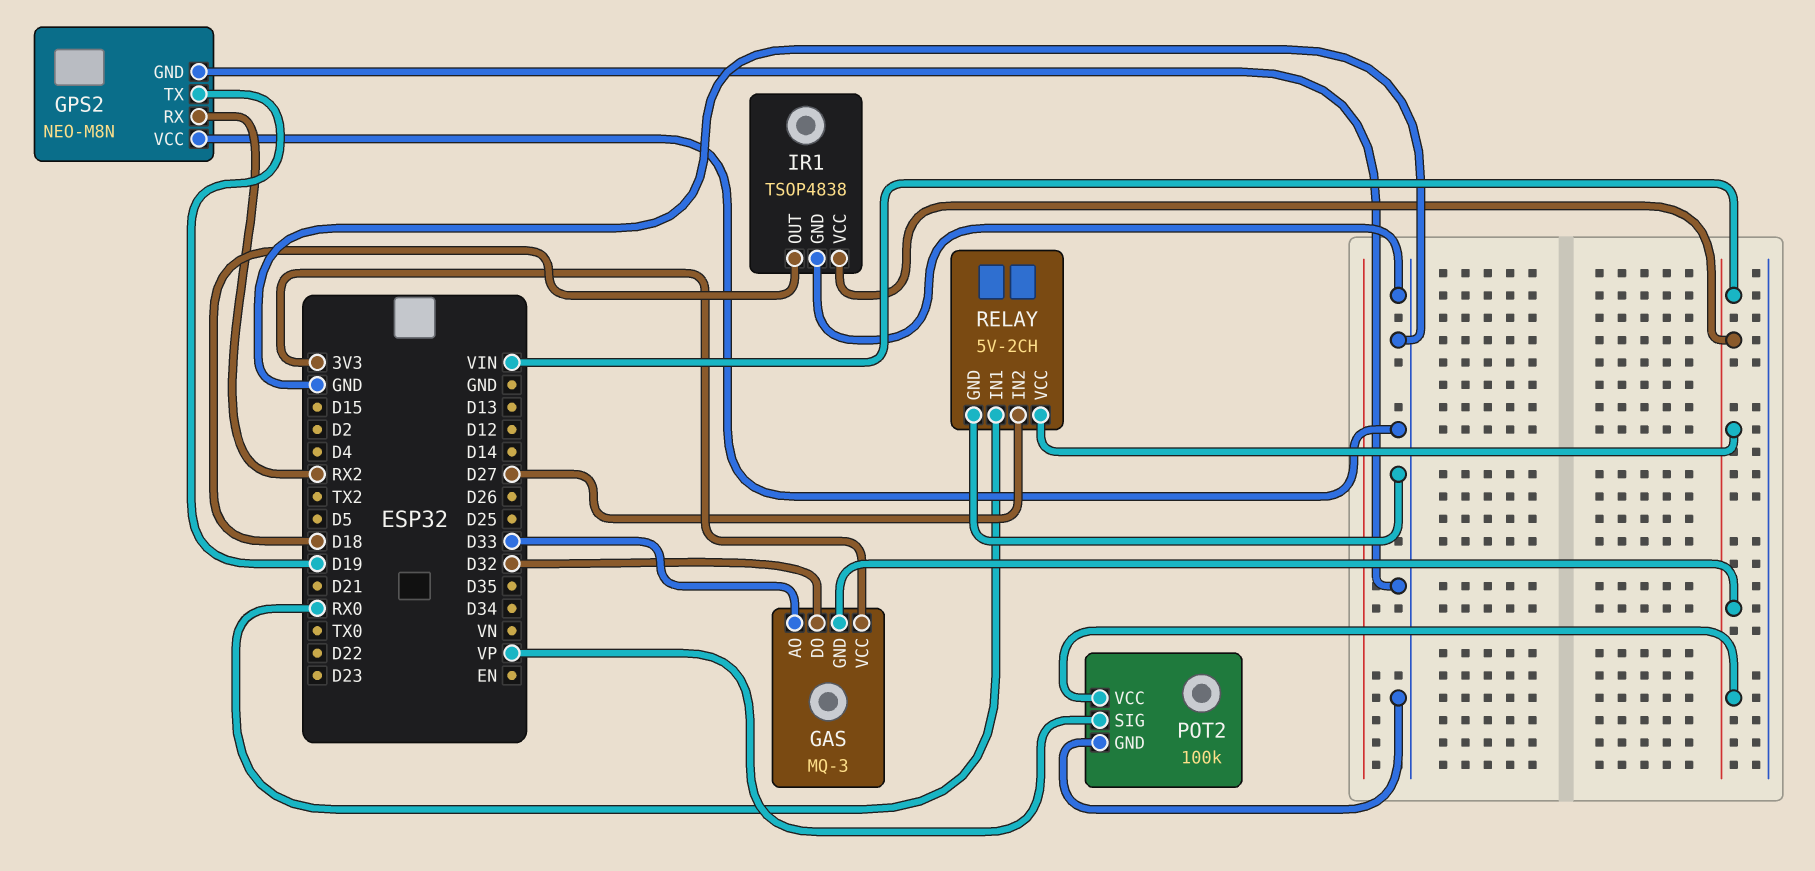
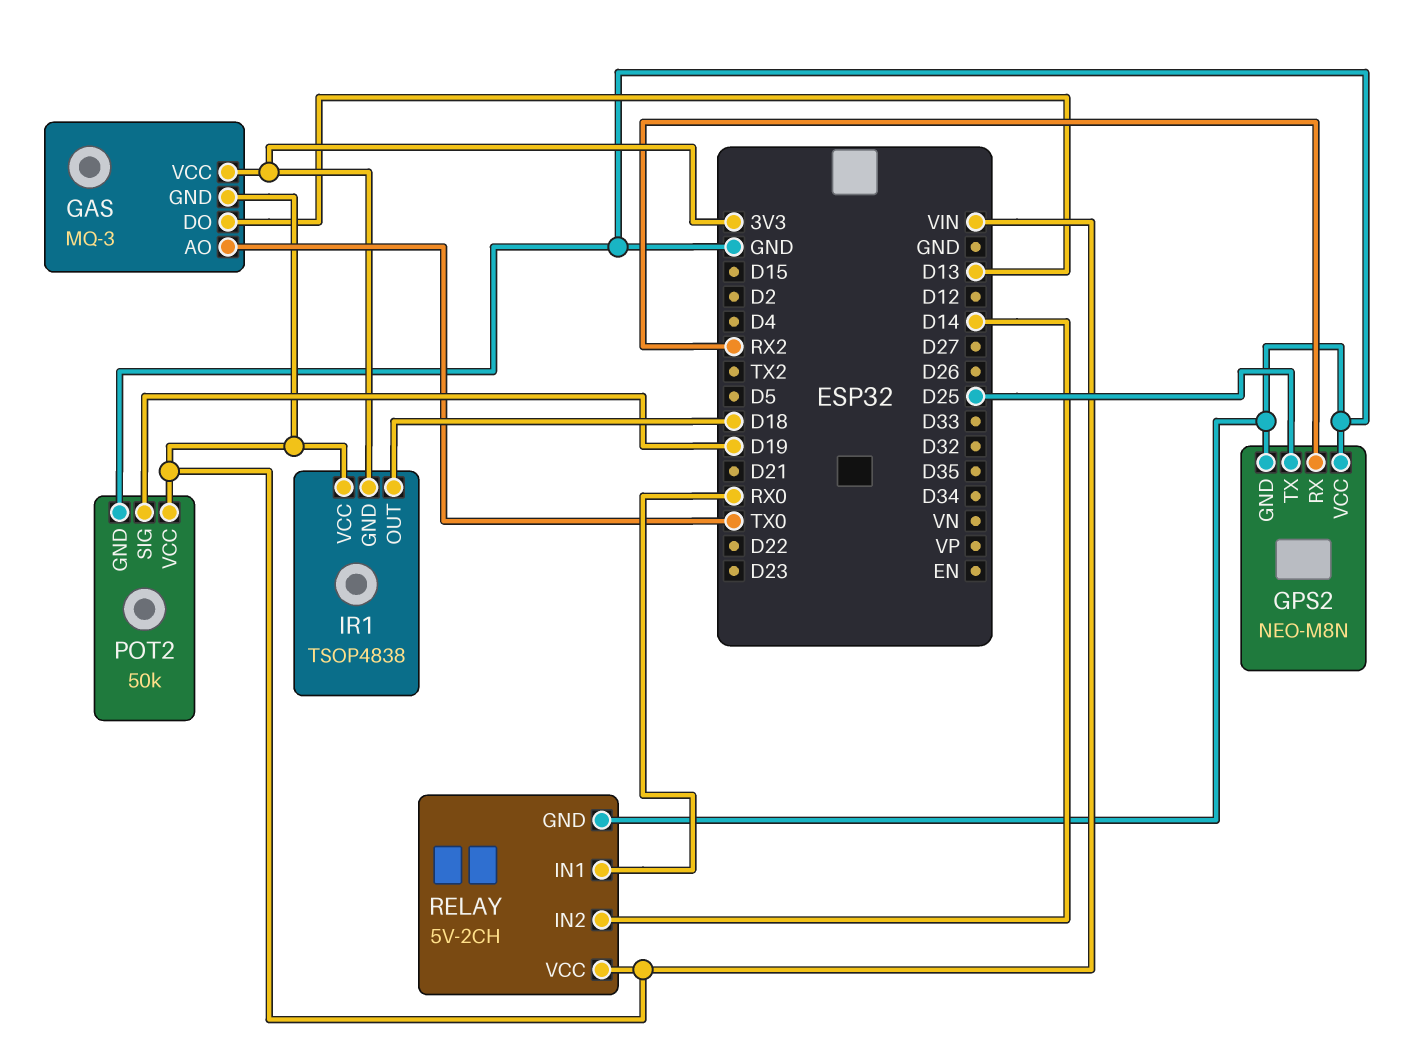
GAS pin AO: D33 -> TX0
GAS pin DO: D32 -> D13
GPS2 pin TX: D19 -> D25
IR1 pin GND: GND -> 3V3
POT2: 100k -> 50k
POT2 pin SIG: VP -> D19
RELAY pin IN2: D27 -> D14

